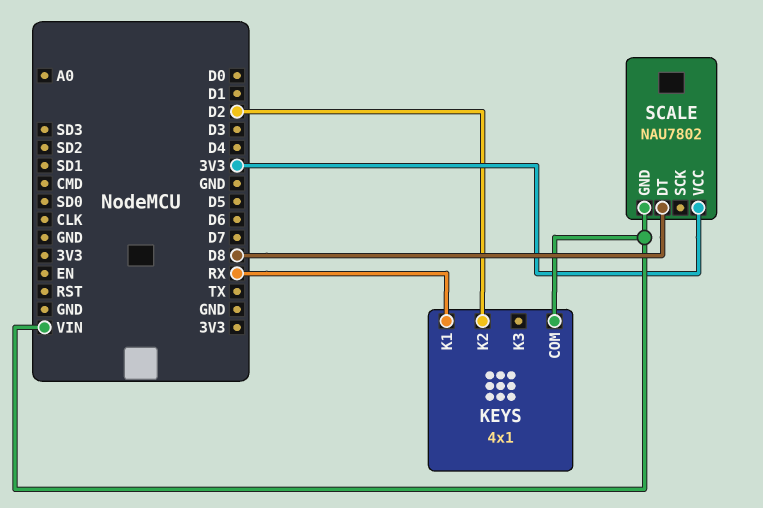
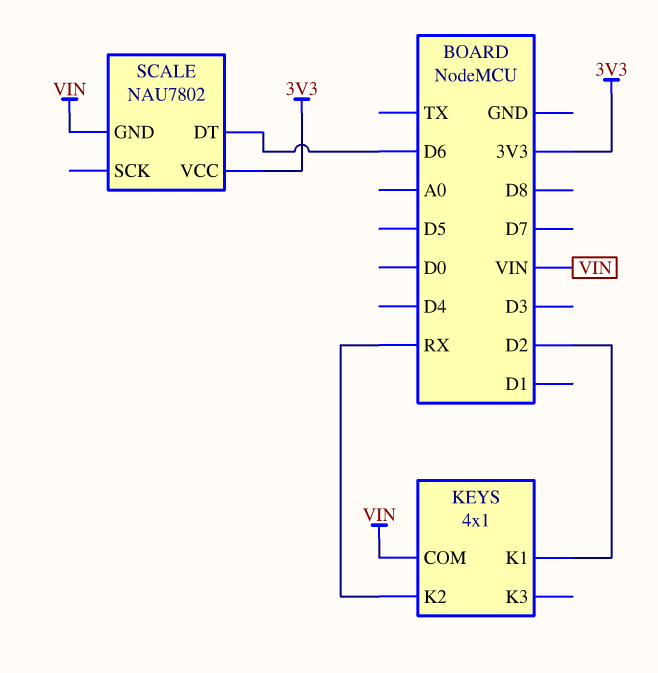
KEYS pin K1: RX -> D2
KEYS pin K2: D2 -> RX
SCALE pin DT: D8 -> D6

